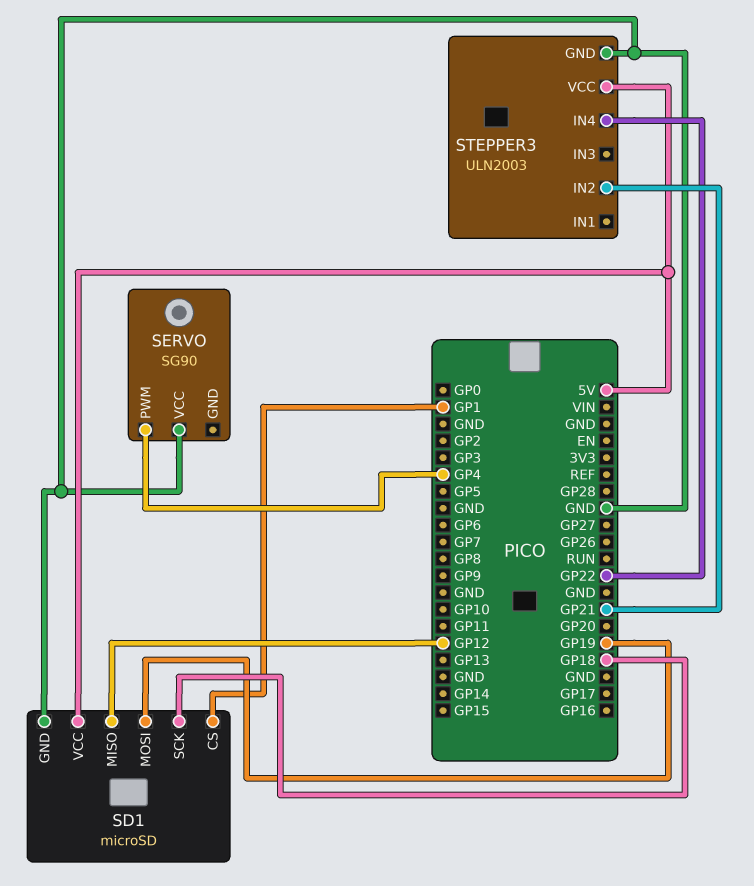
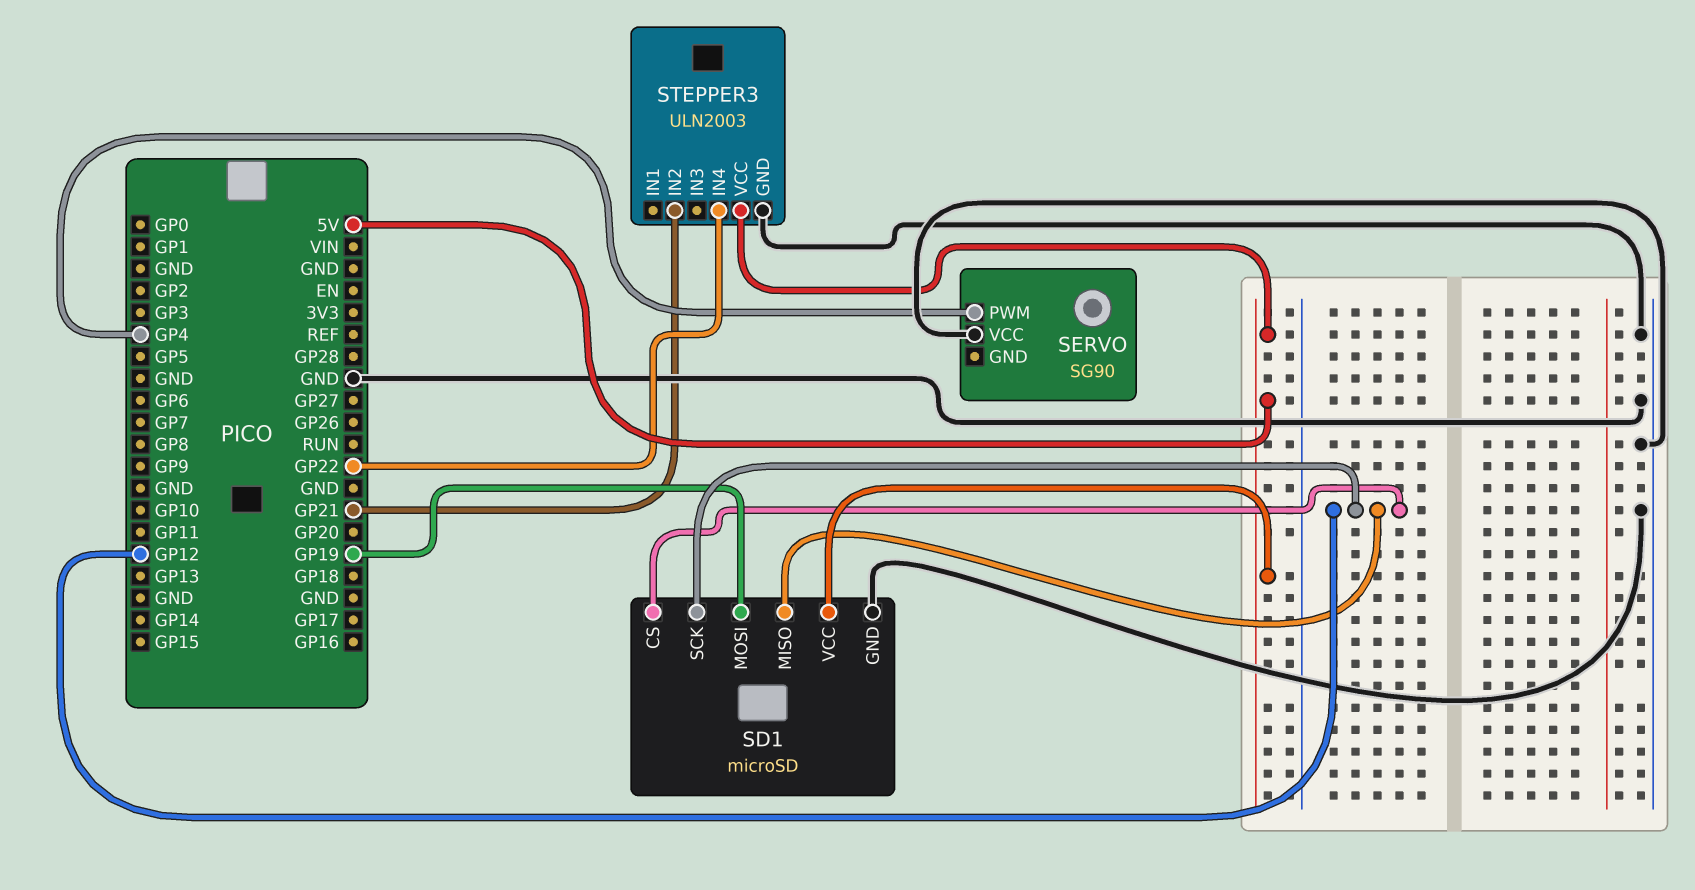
SD1 pin CS: GP1 -> GP12
SD1 pin SCK: GP18 -> GP12

